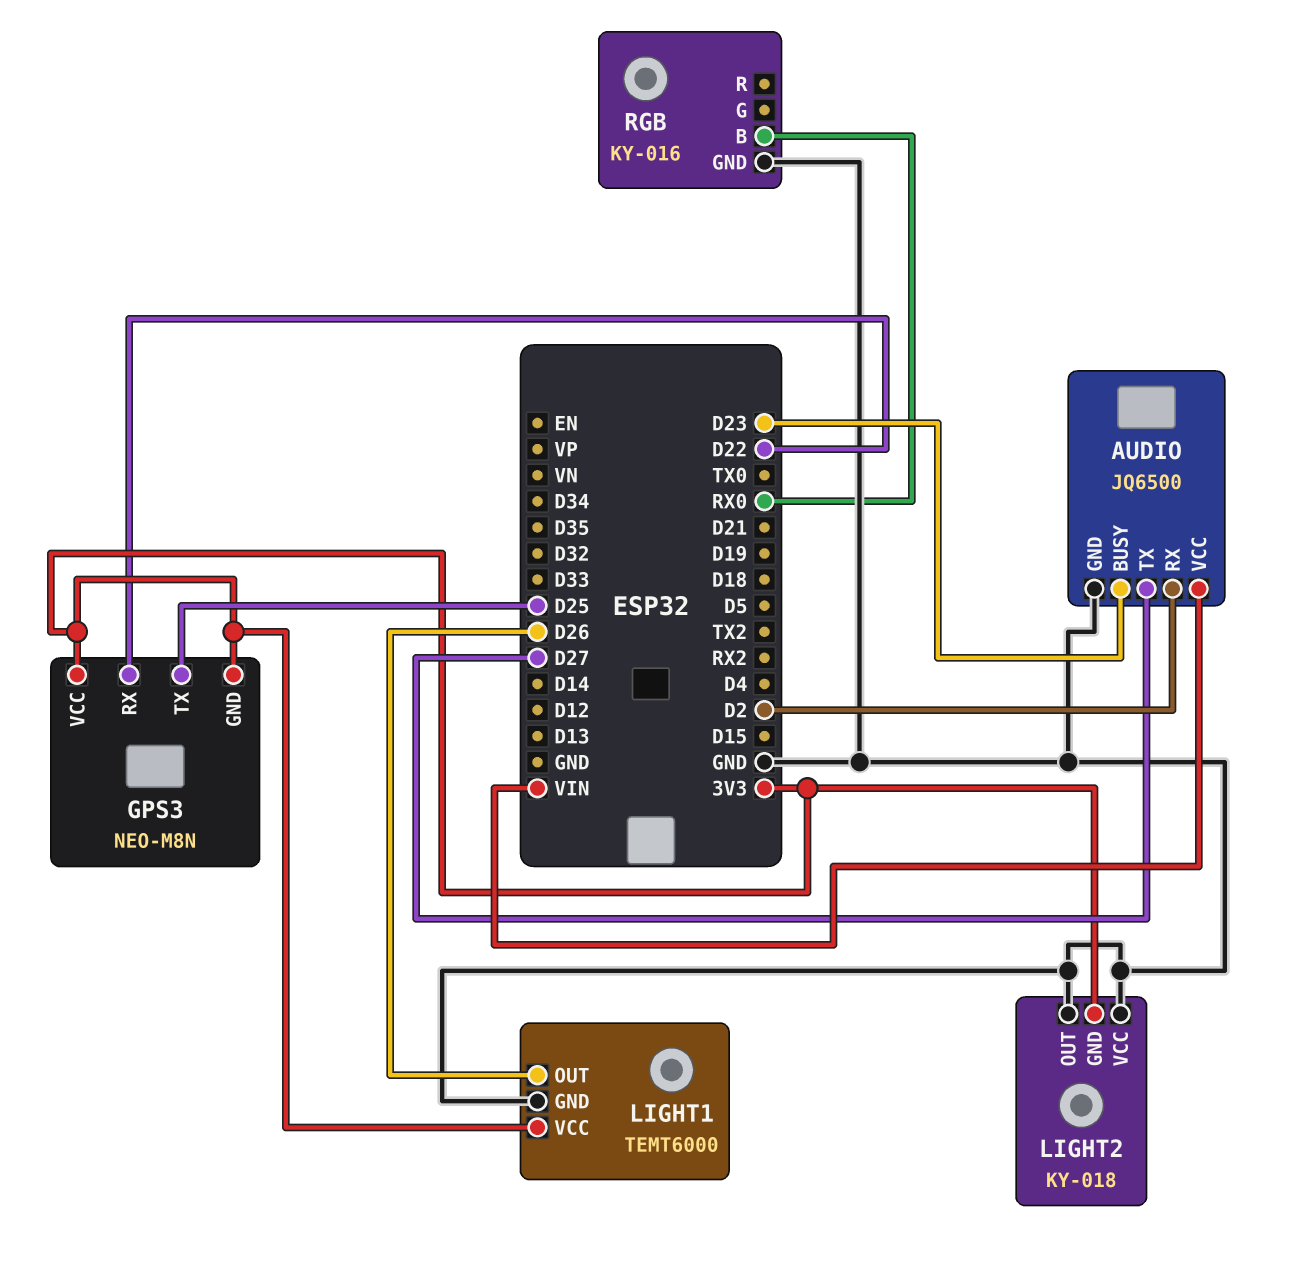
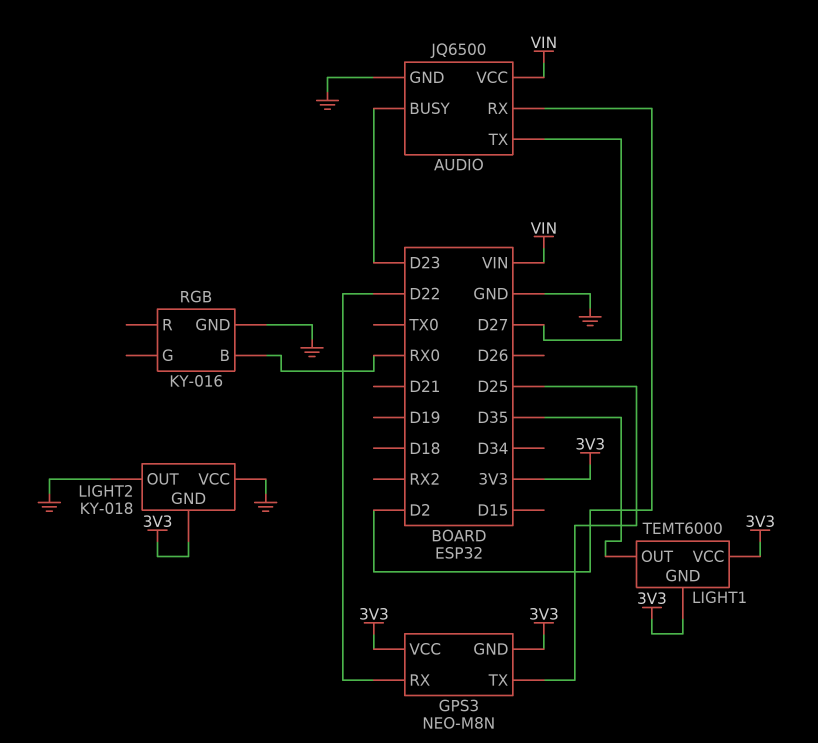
LIGHT1 pin GND: GND -> 3V3
LIGHT1 pin OUT: D26 -> D35

